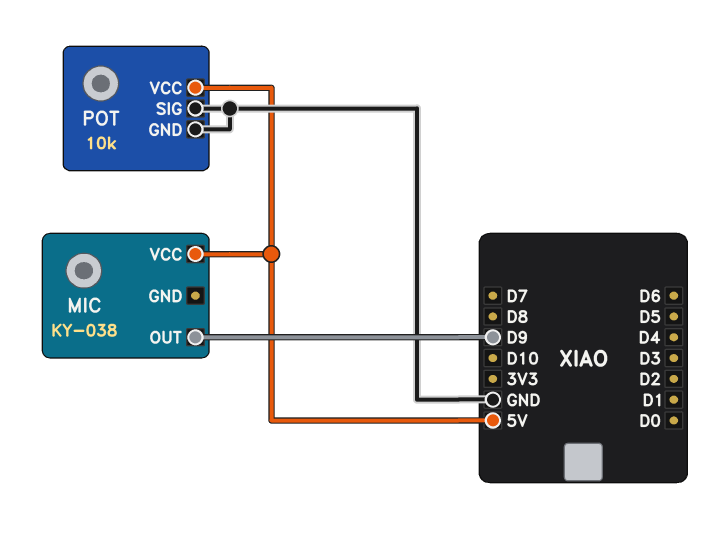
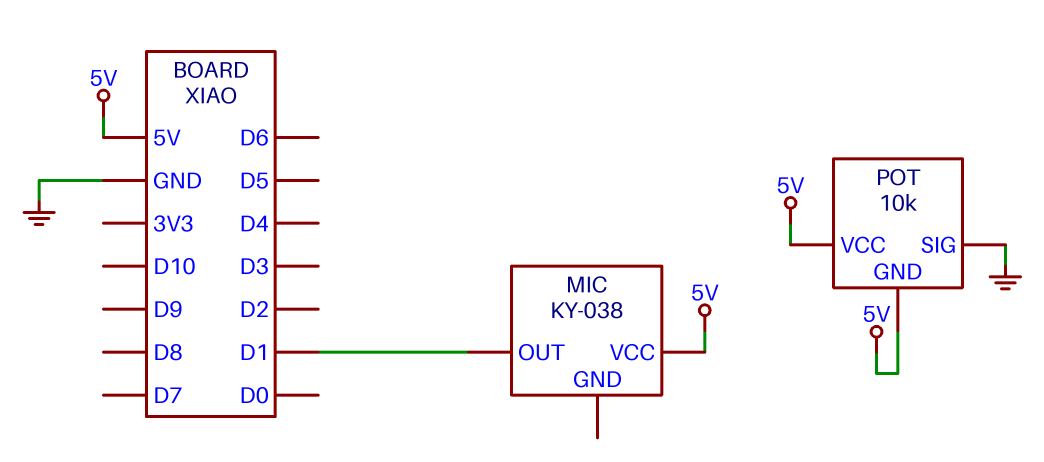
MIC pin OUT: D9 -> D1
POT pin GND: GND -> 5V

